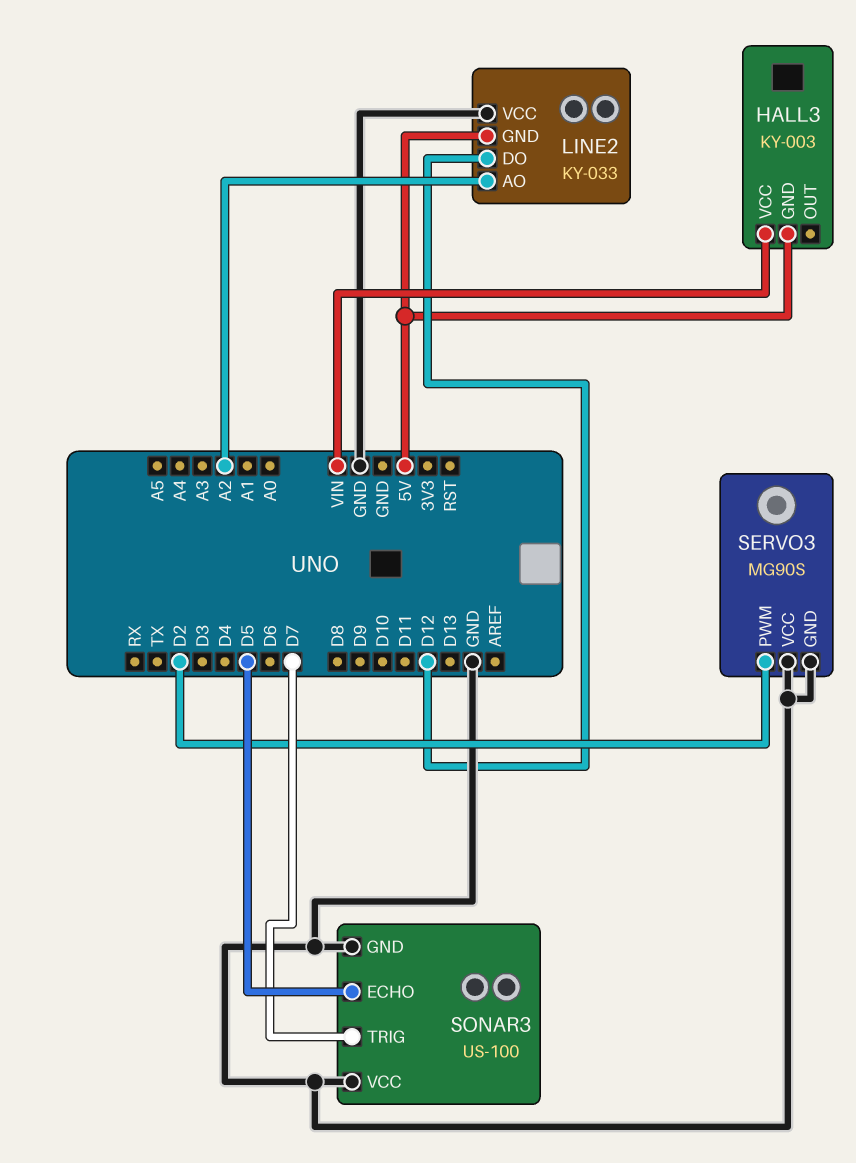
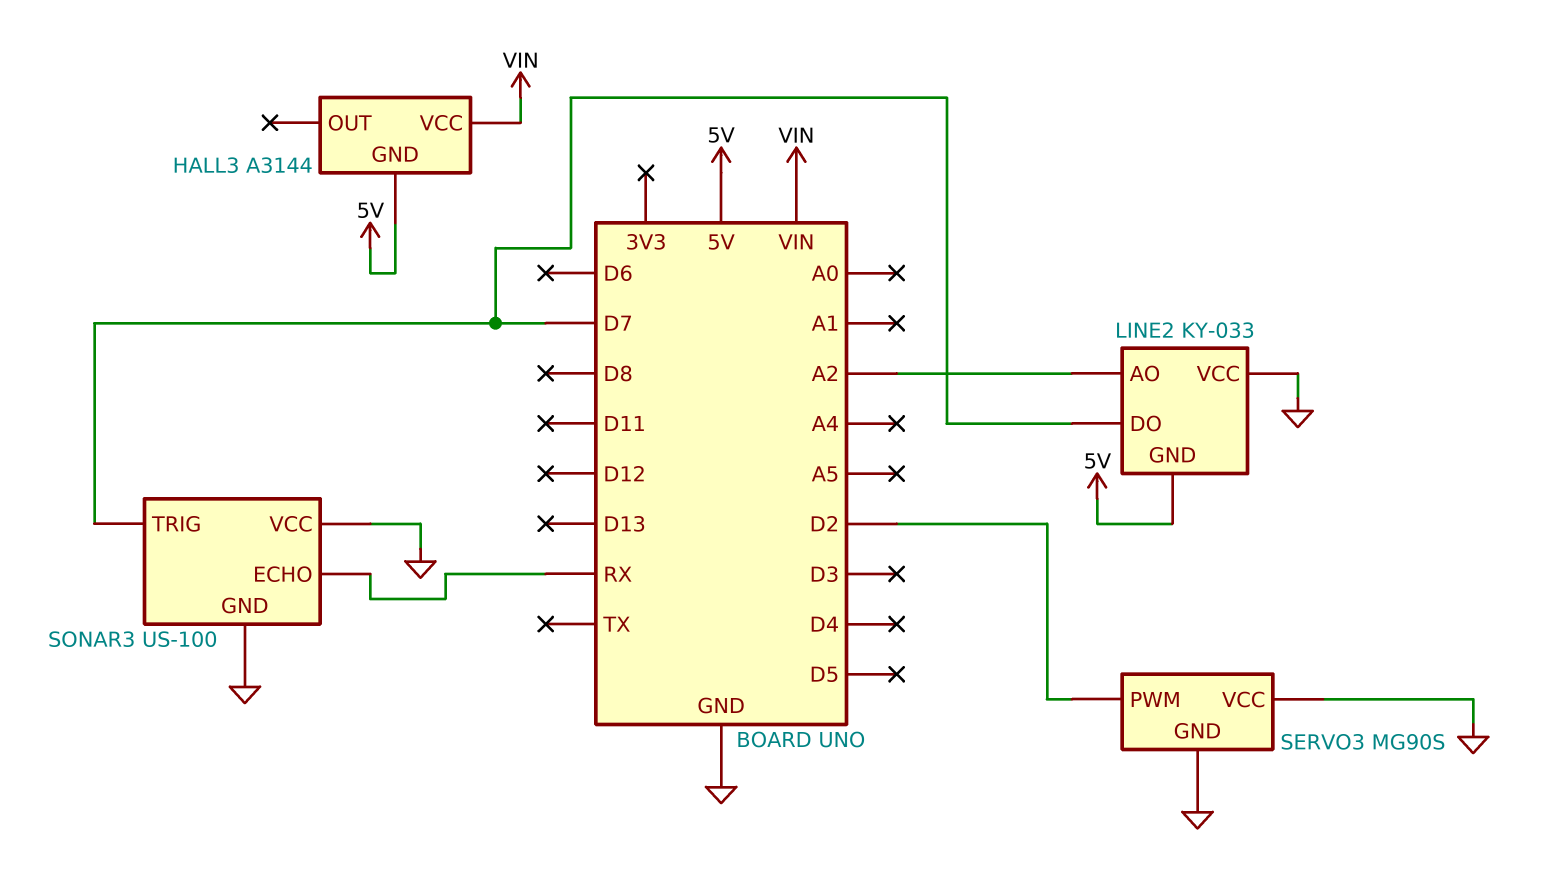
HALL3: KY-003 -> A3144
LINE2 pin DO: D12 -> D7
SONAR3 pin ECHO: D5 -> RX

